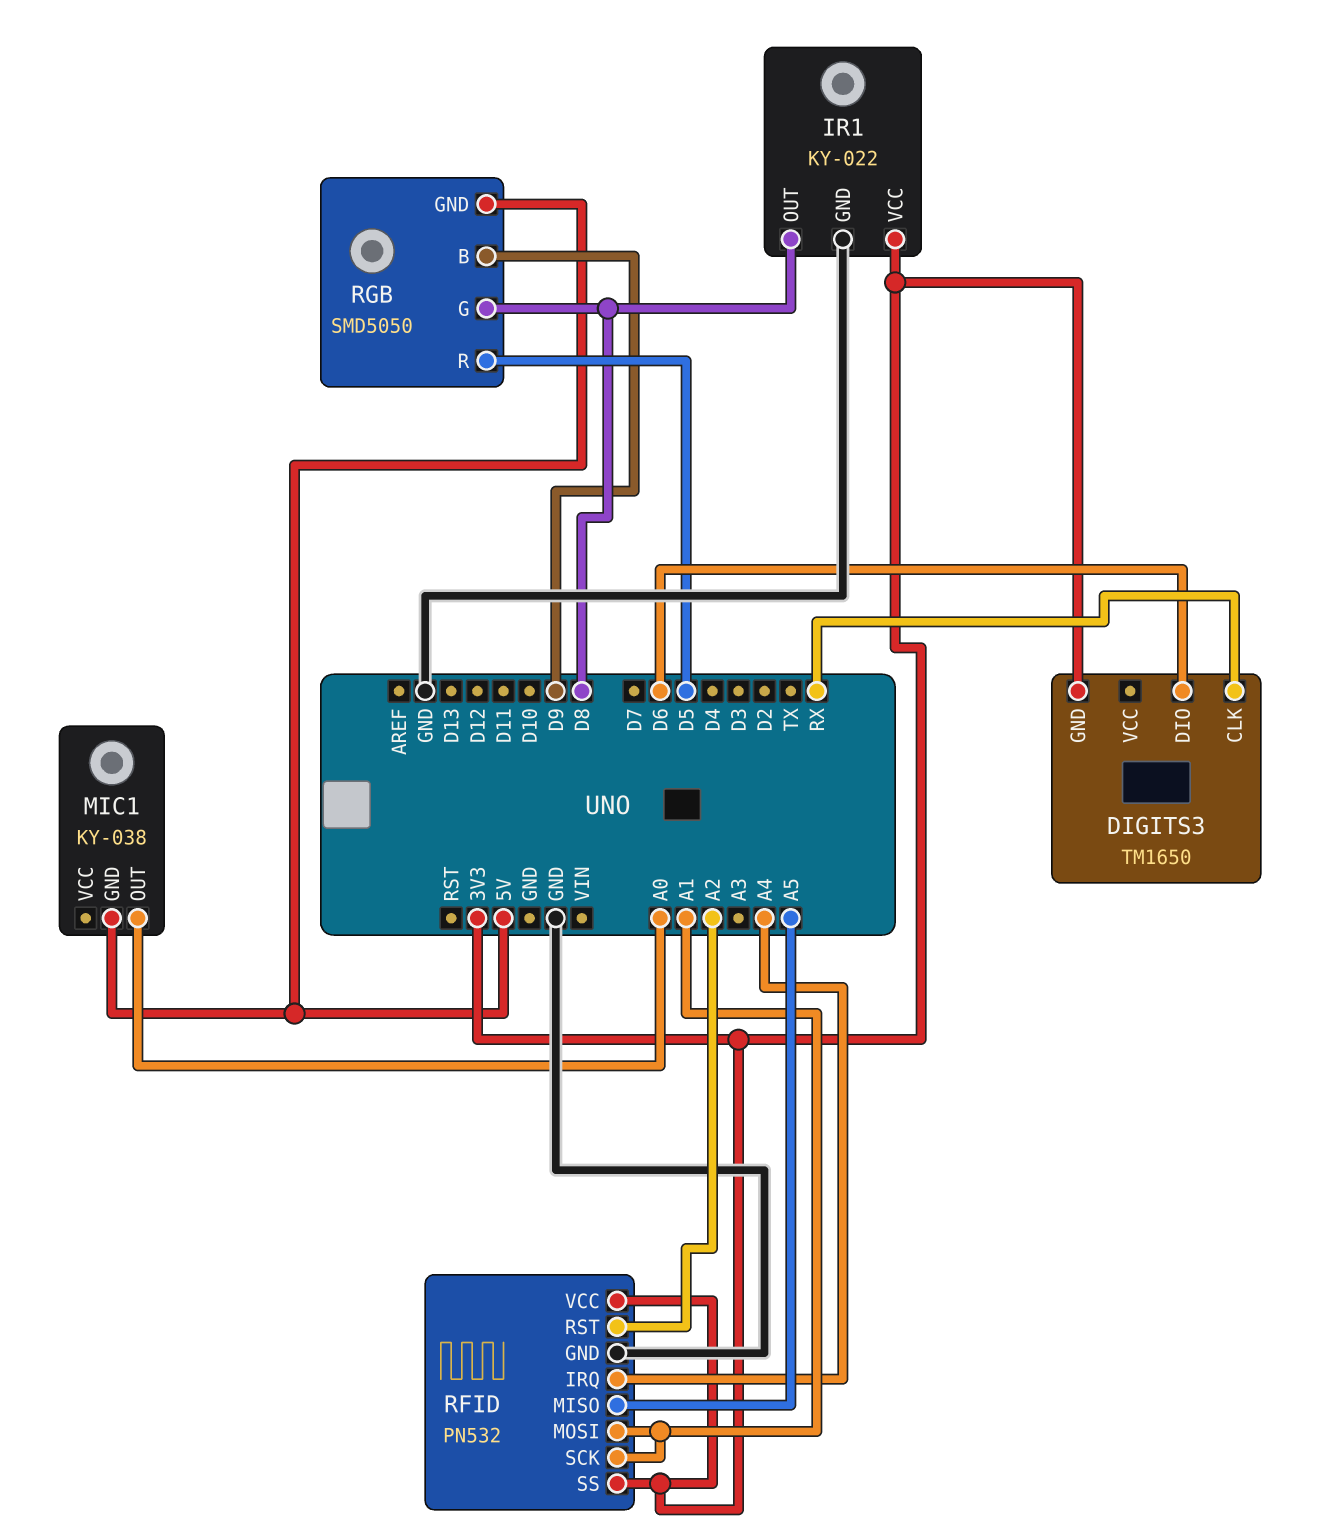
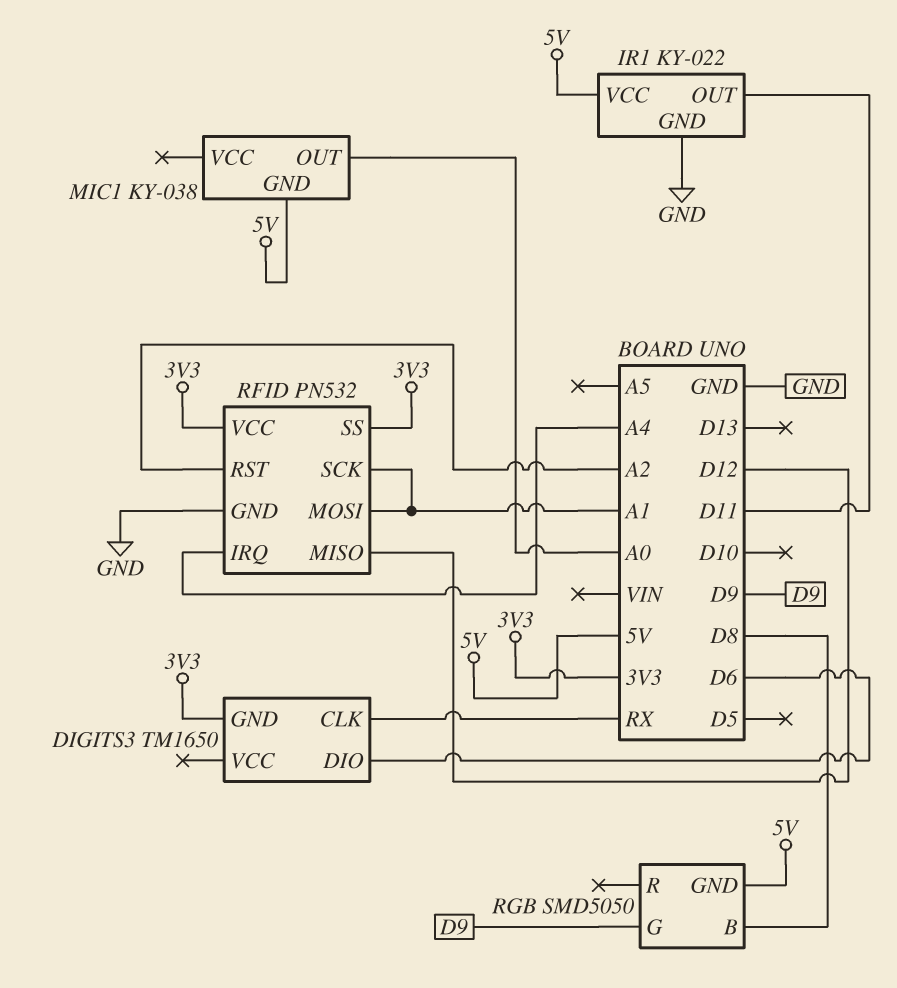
IR1 pin OUT: D8 -> D11
IR1 pin VCC: 3V3 -> 5V
RFID pin MISO: A5 -> D12
RGB pin B: D9 -> D8
RGB pin G: D8 -> D9
RGB pin R: D5 -> none

